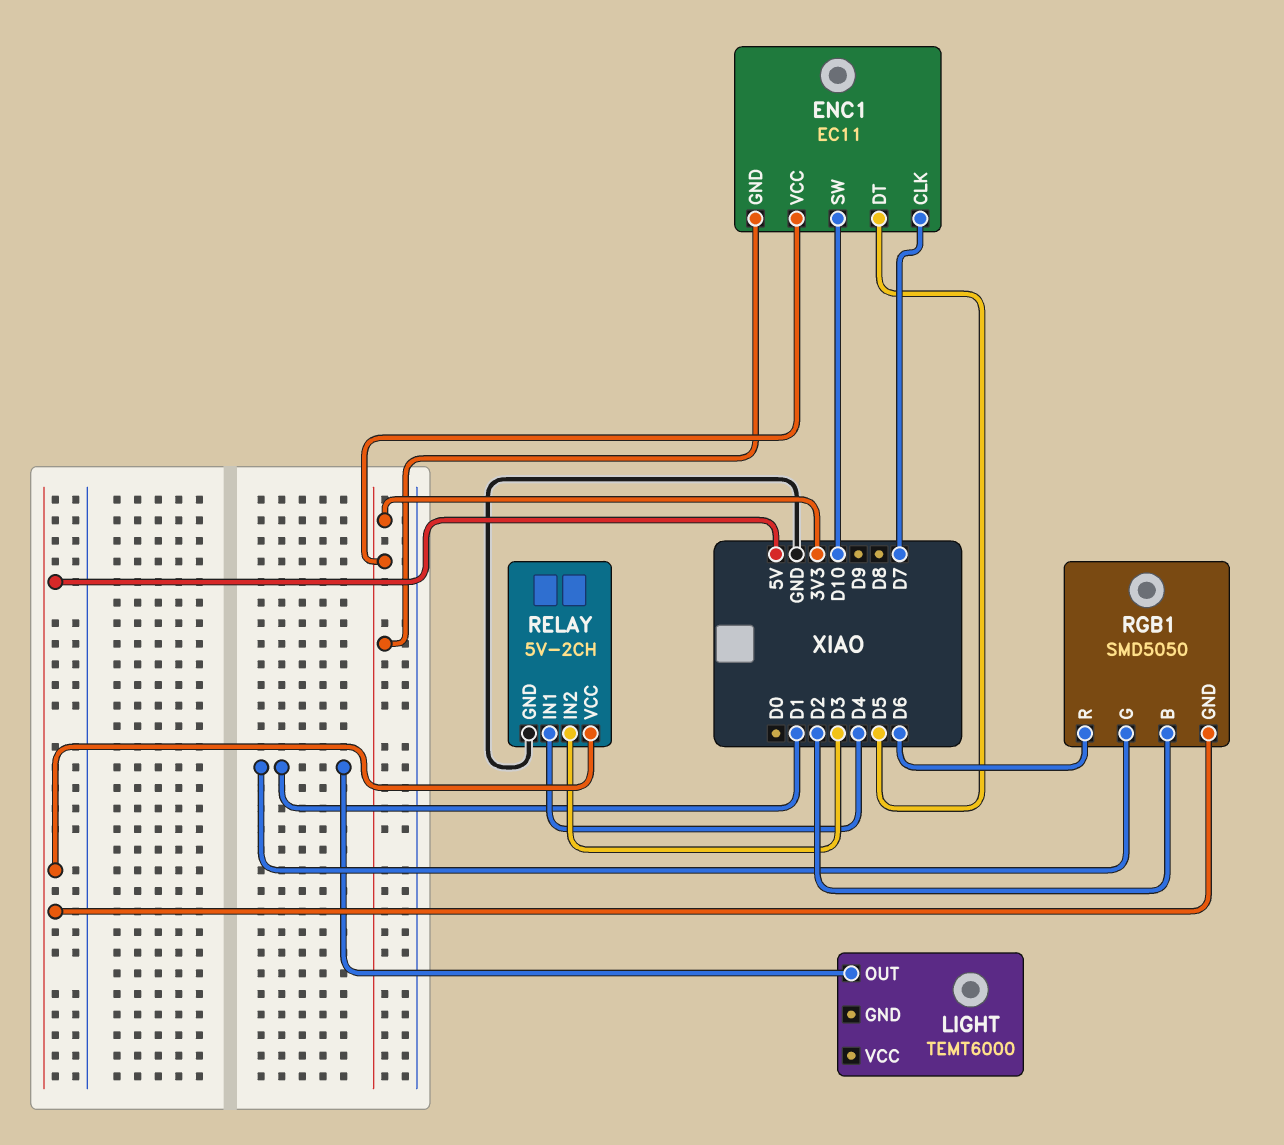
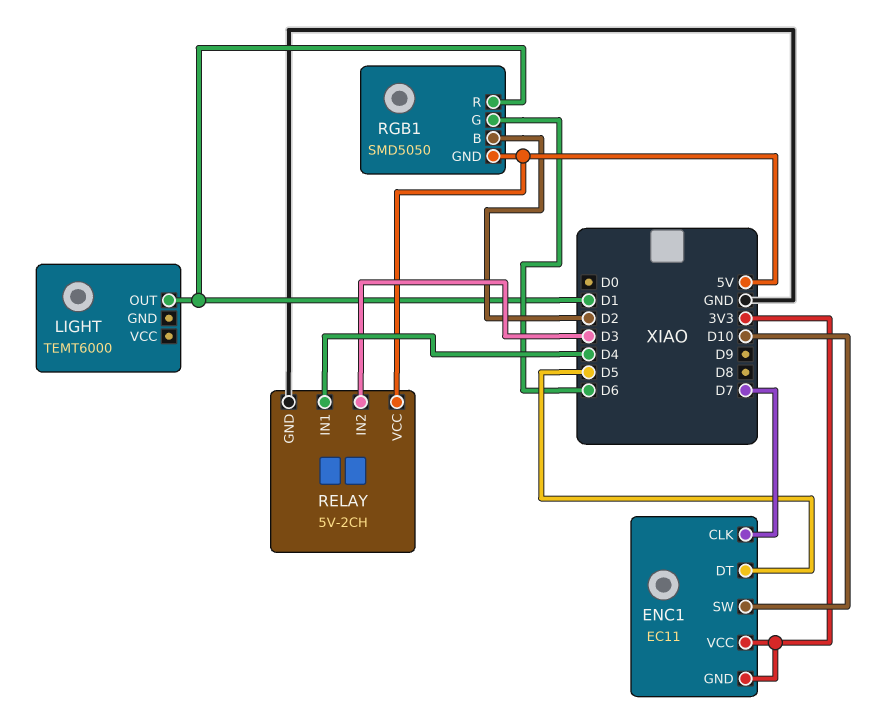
RGB1 pin G: D1 -> D6
RGB1 pin R: D6 -> D1

